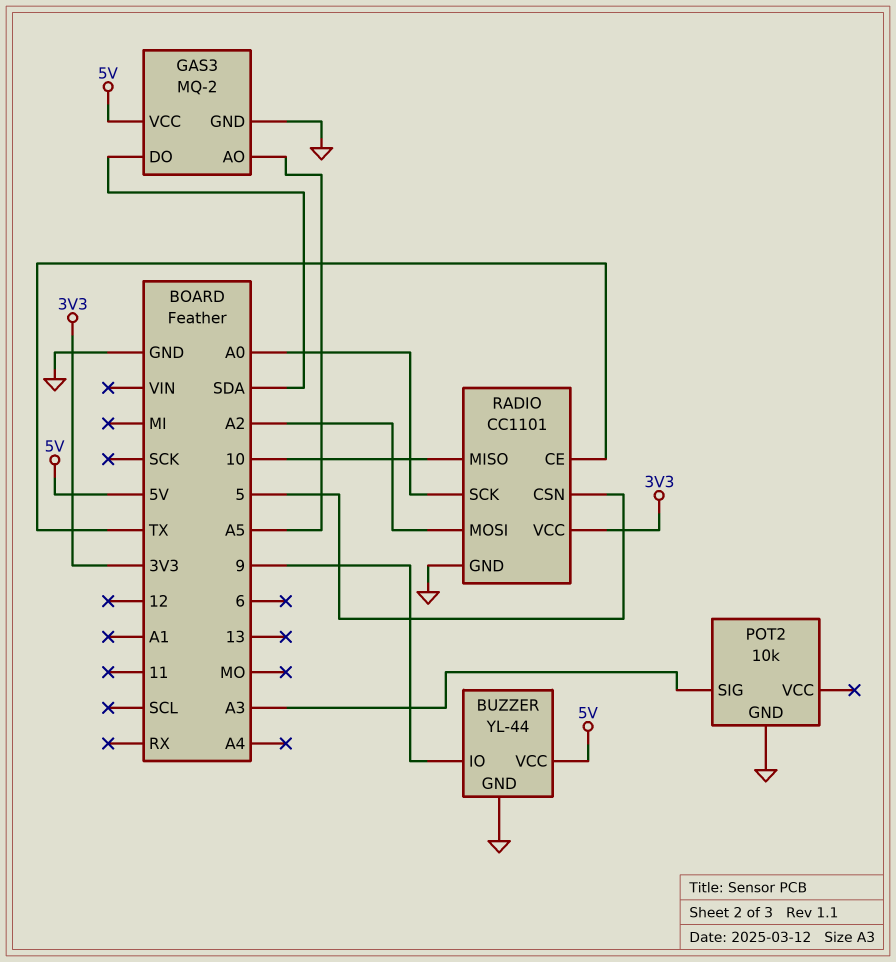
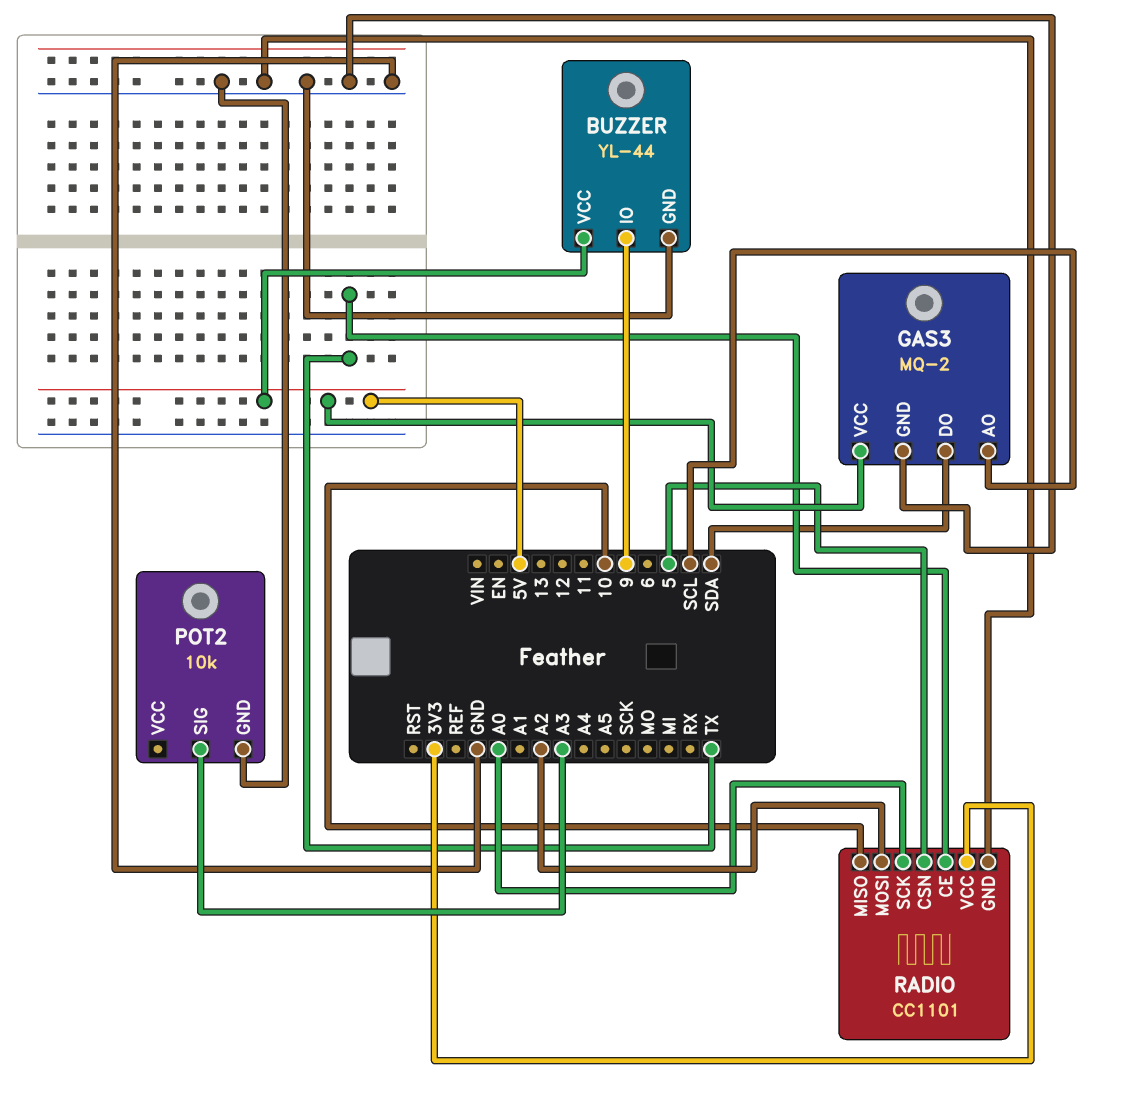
GAS3 pin AO: A5 -> SCL

